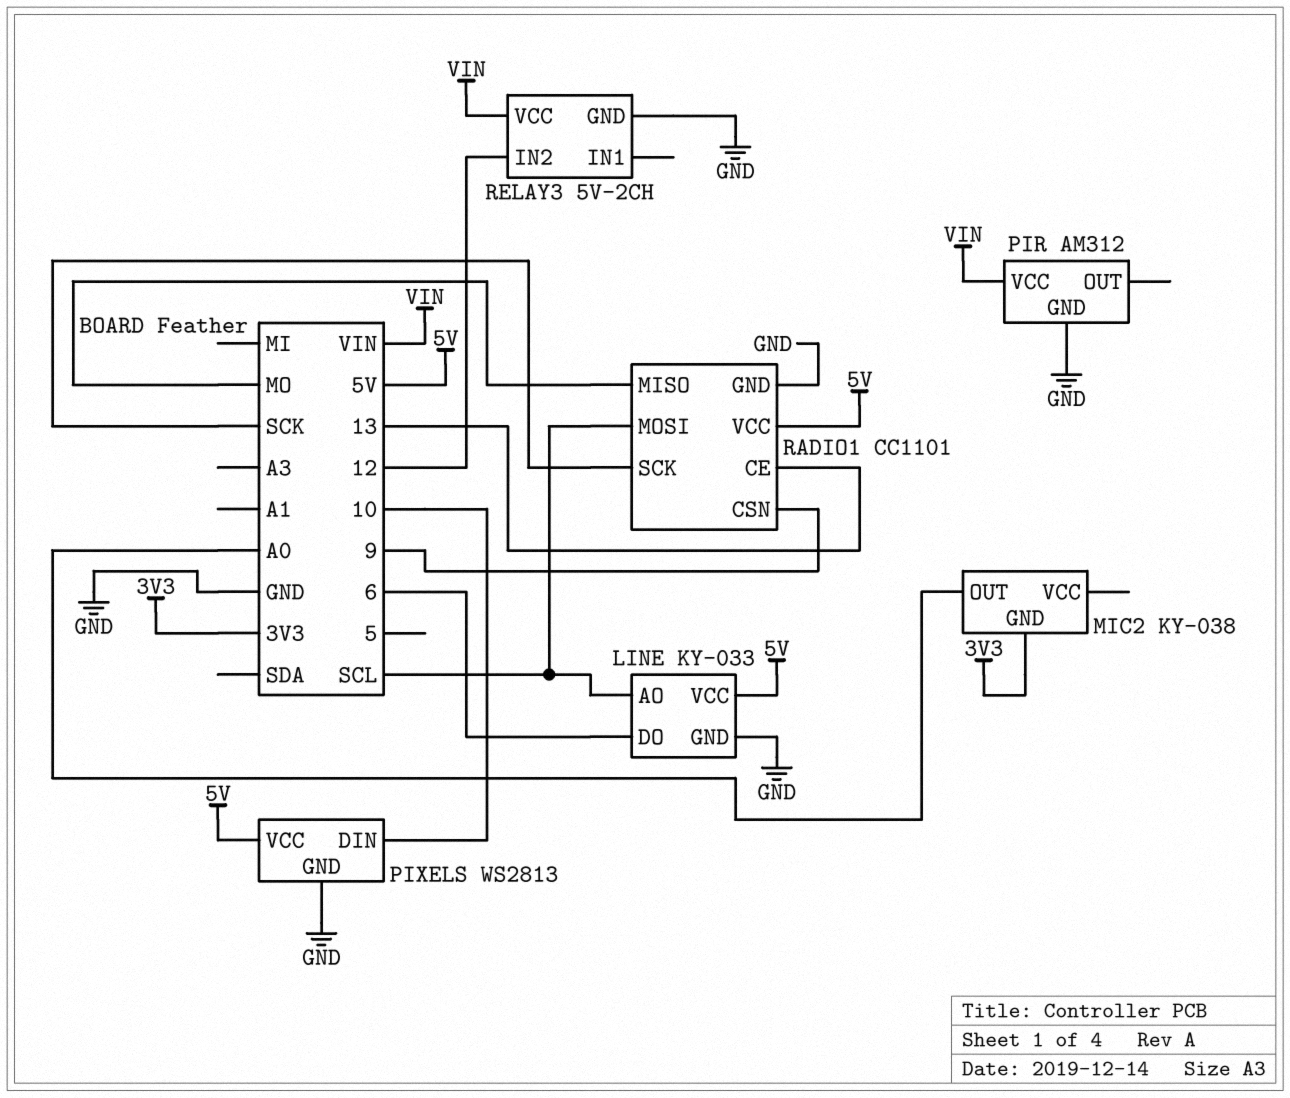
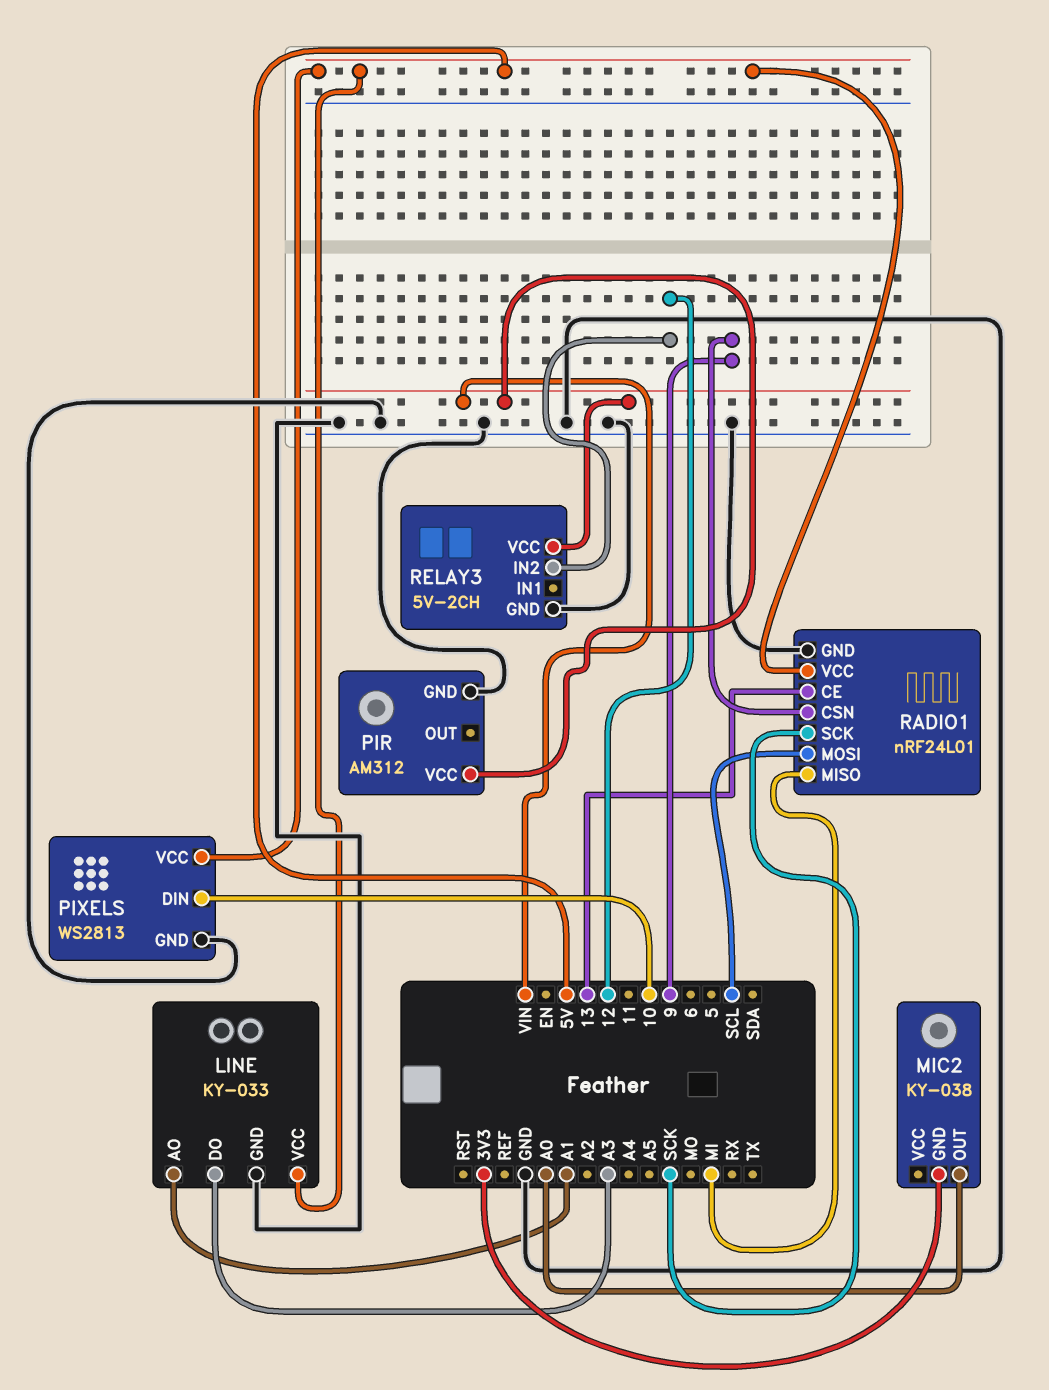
LINE pin AO: SCL -> A1
LINE pin DO: 6 -> A3
RADIO1: CC1101 -> nRF24L01
RADIO1 pin MISO: MO -> MI

